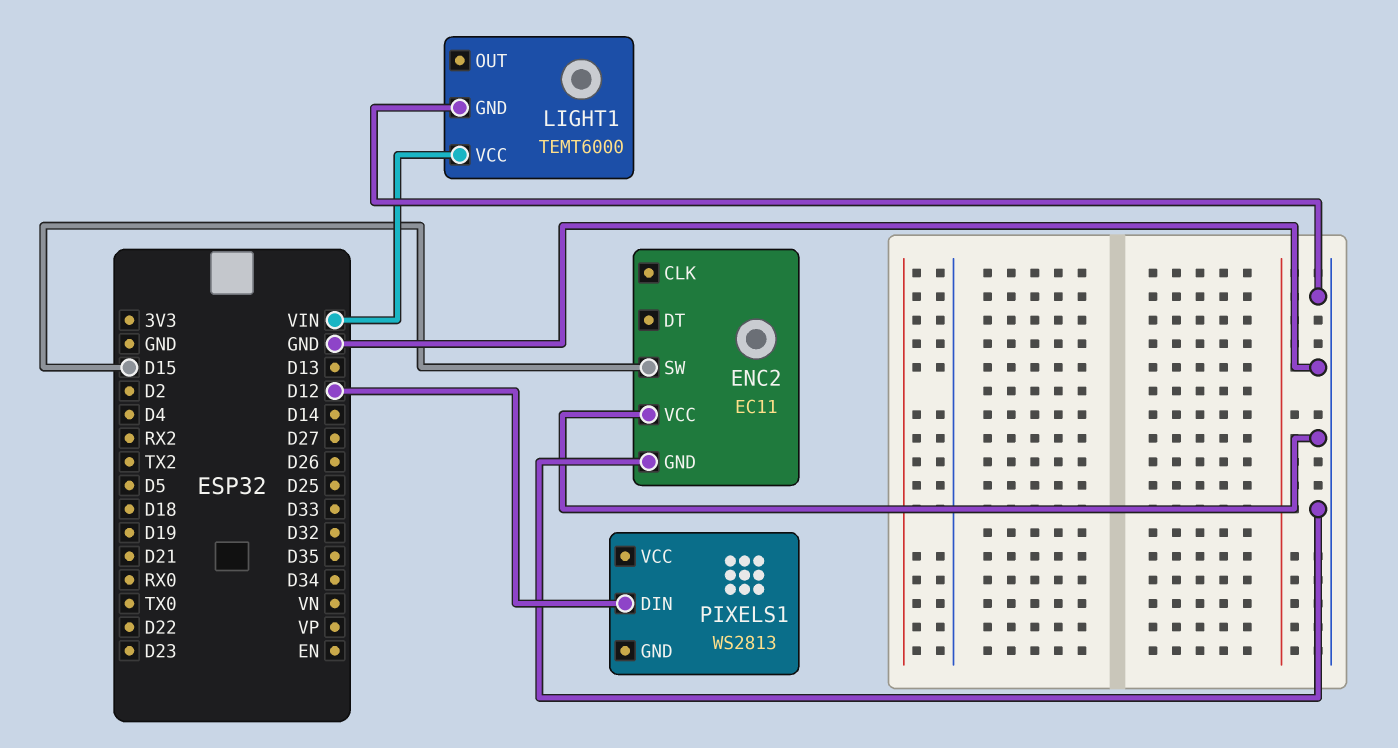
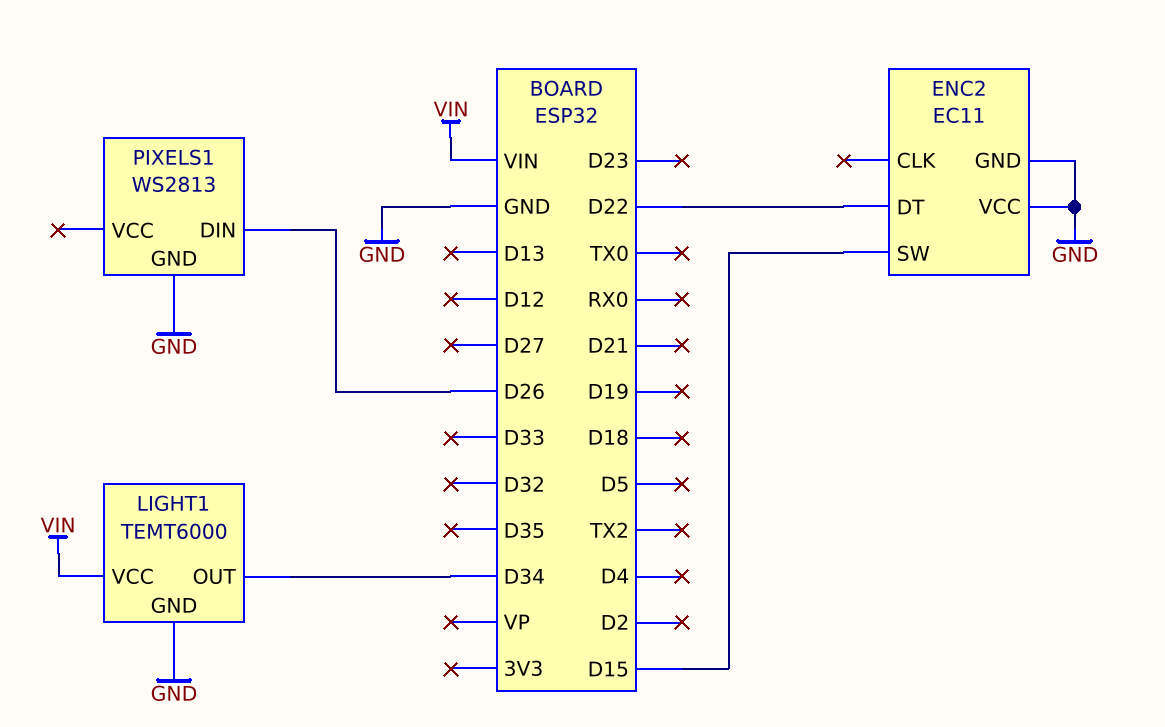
ENC2 pin DT: none -> D22
LIGHT1 pin OUT: none -> D34
PIXELS1 pin DIN: D12 -> D26
PIXELS1 pin GND: none -> GND

